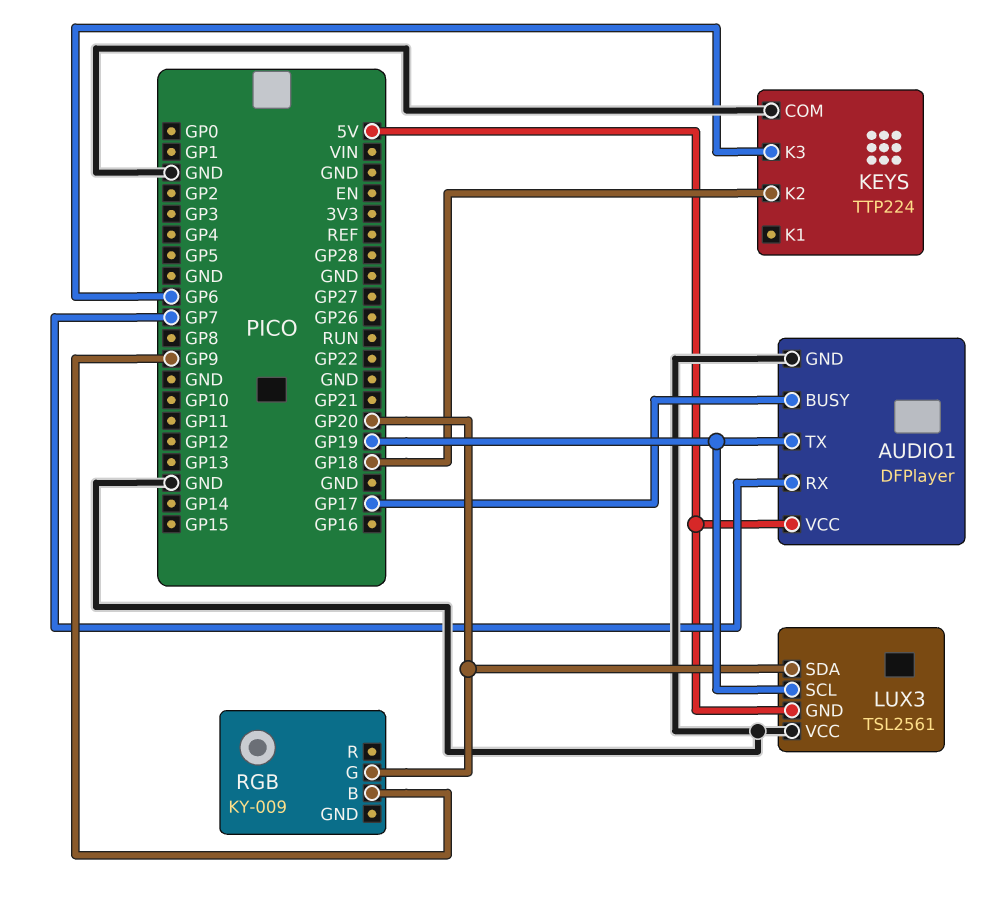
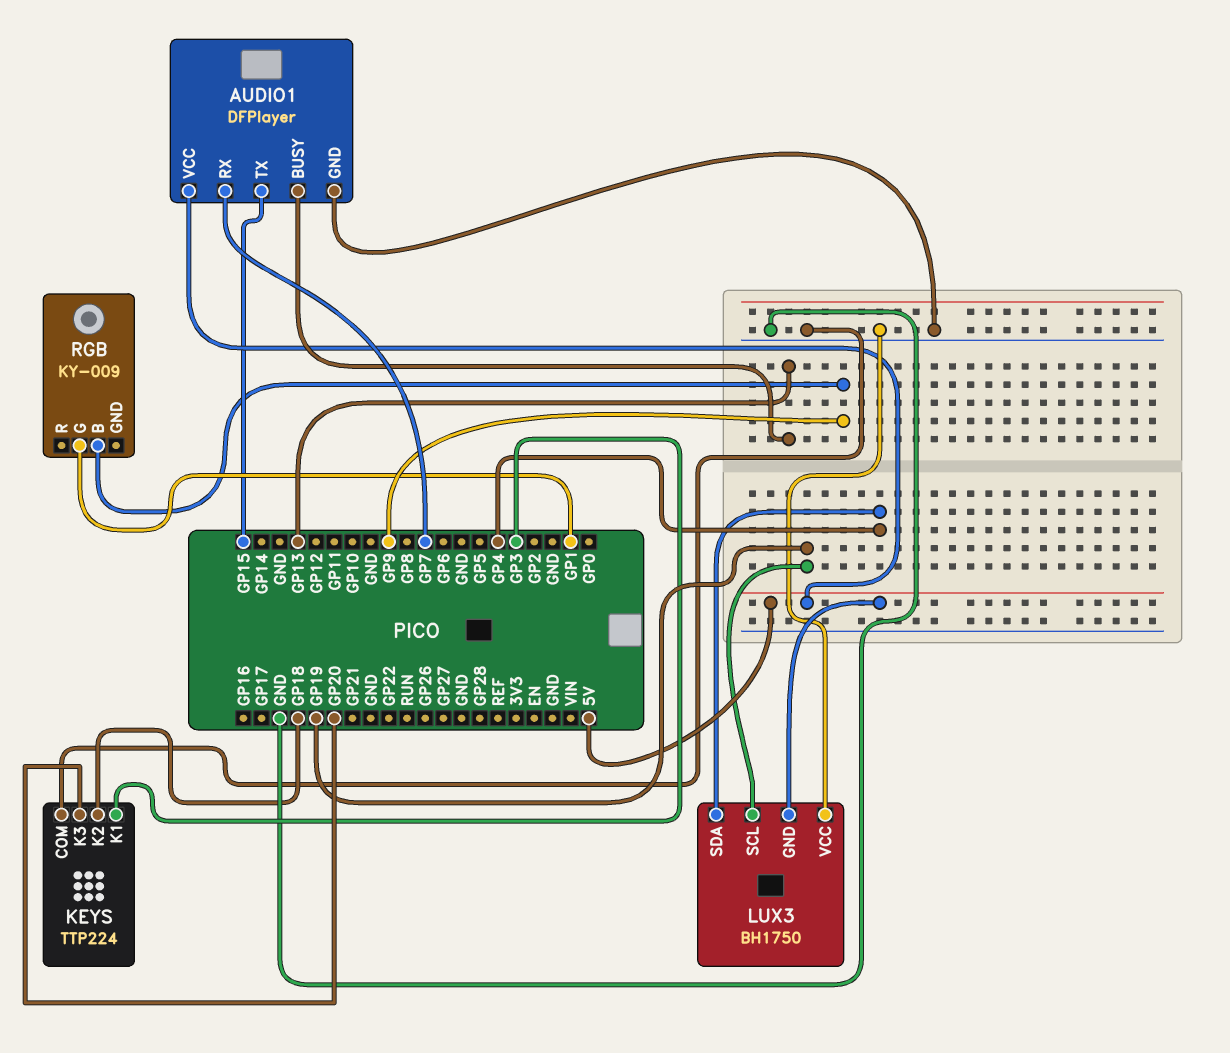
AUDIO1 pin BUSY: GP17 -> GP13
AUDIO1 pin TX: GP19 -> GP15
KEYS pin K1: none -> GP3
KEYS pin K3: GP6 -> GP20
LUX3: TSL2561 -> BH1750
LUX3 pin SDA: GP20 -> GP4
RGB pin G: GP20 -> GP1

